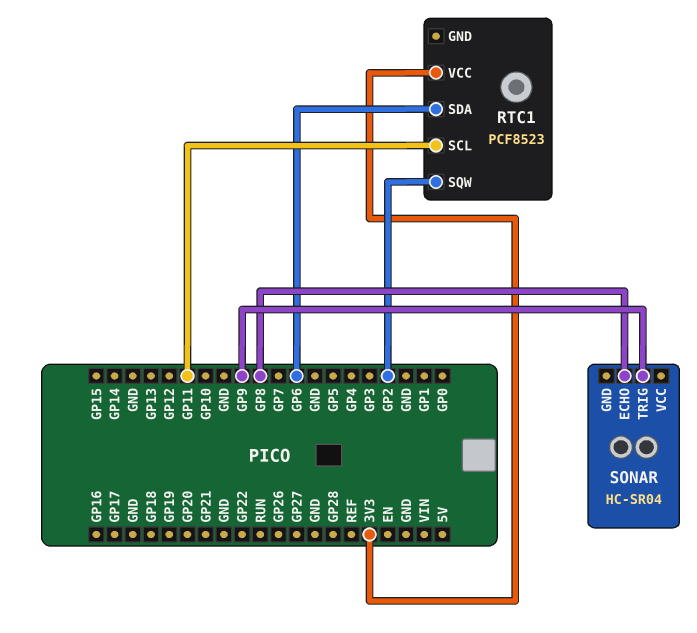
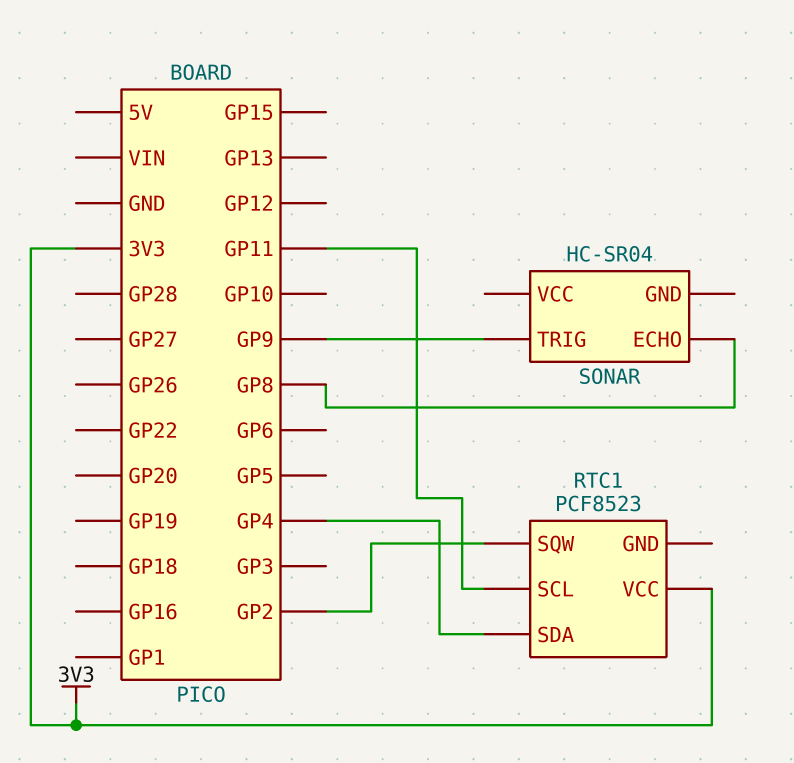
RTC1 pin SDA: GP6 -> GP4

